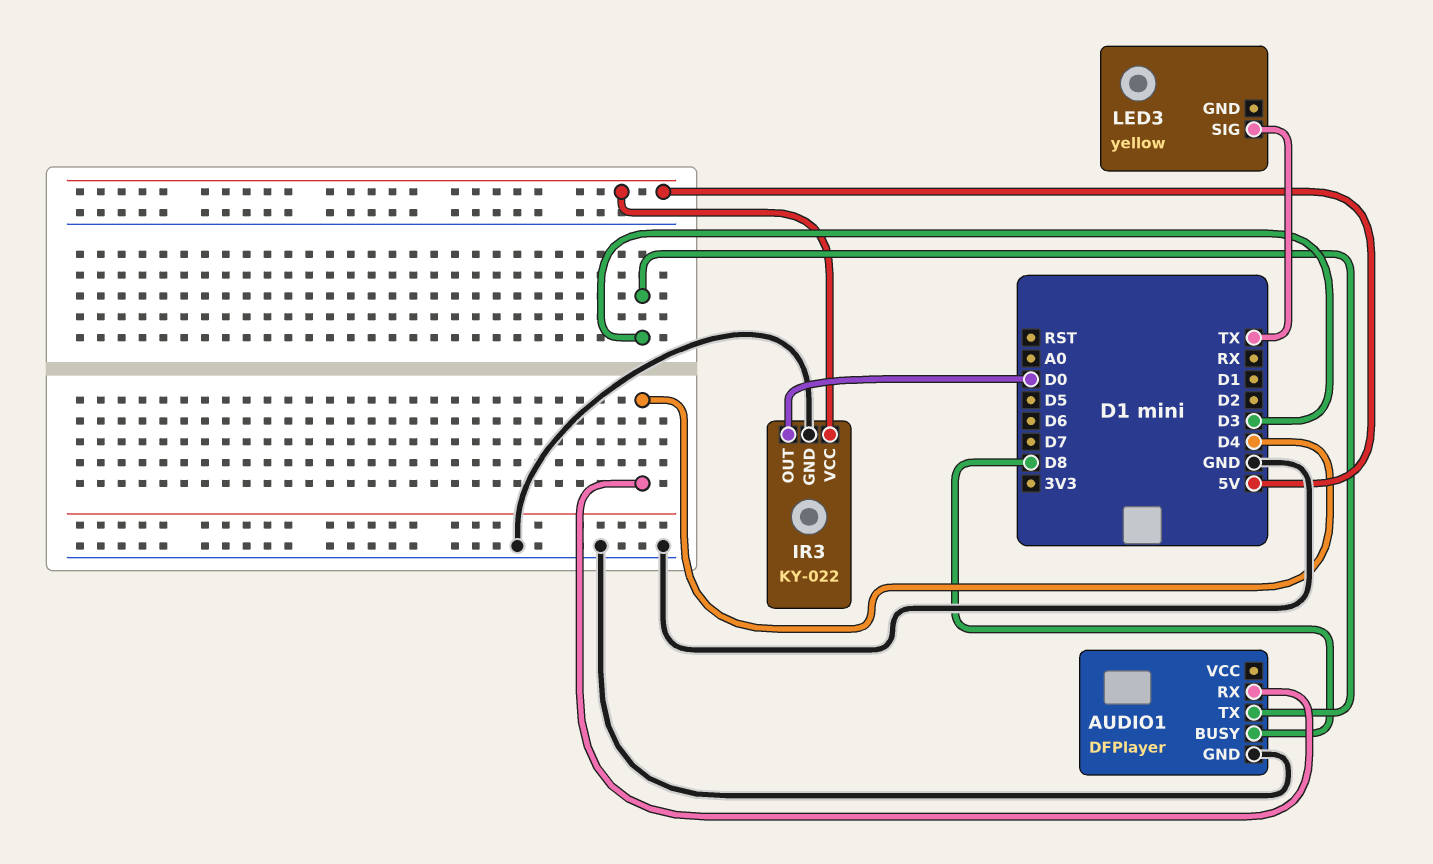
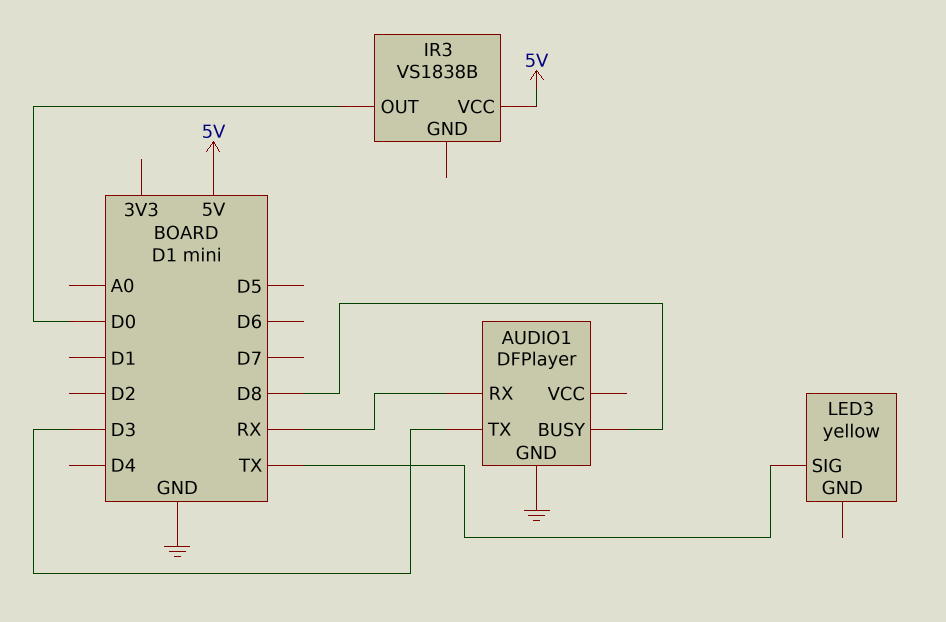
AUDIO1 pin RX: D4 -> RX
IR3: KY-022 -> VS1838B
IR3 pin GND: GND -> none

